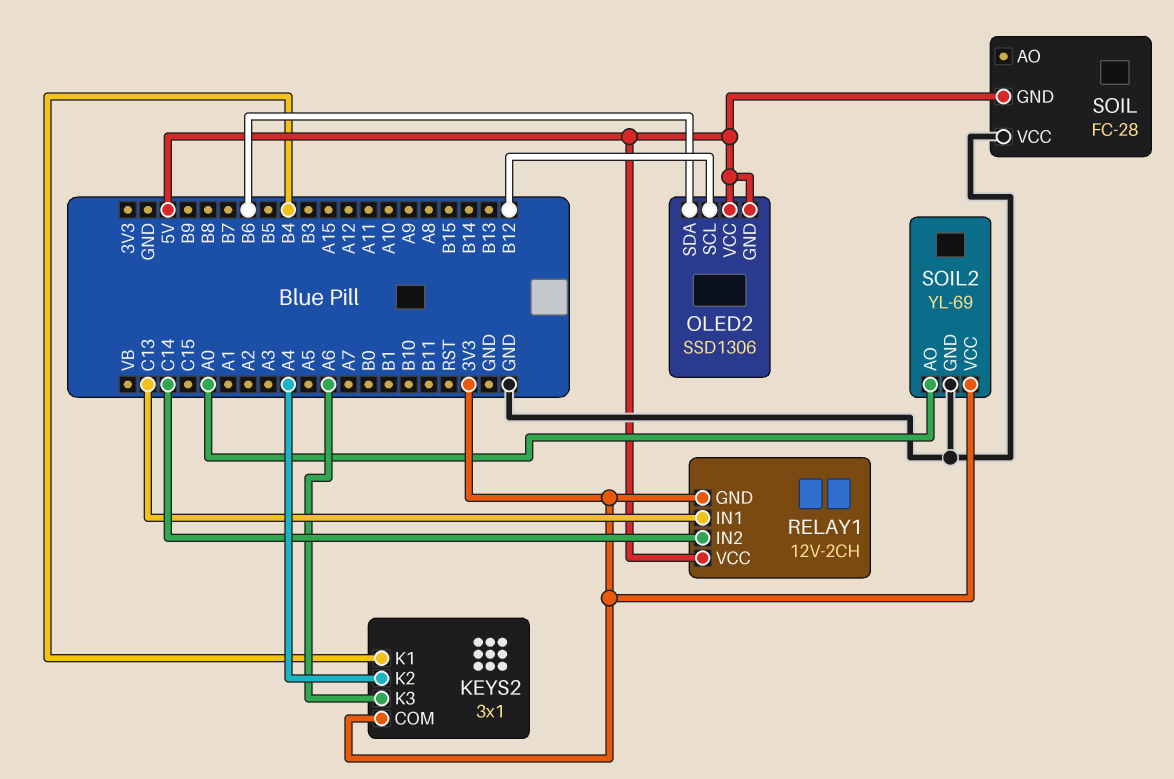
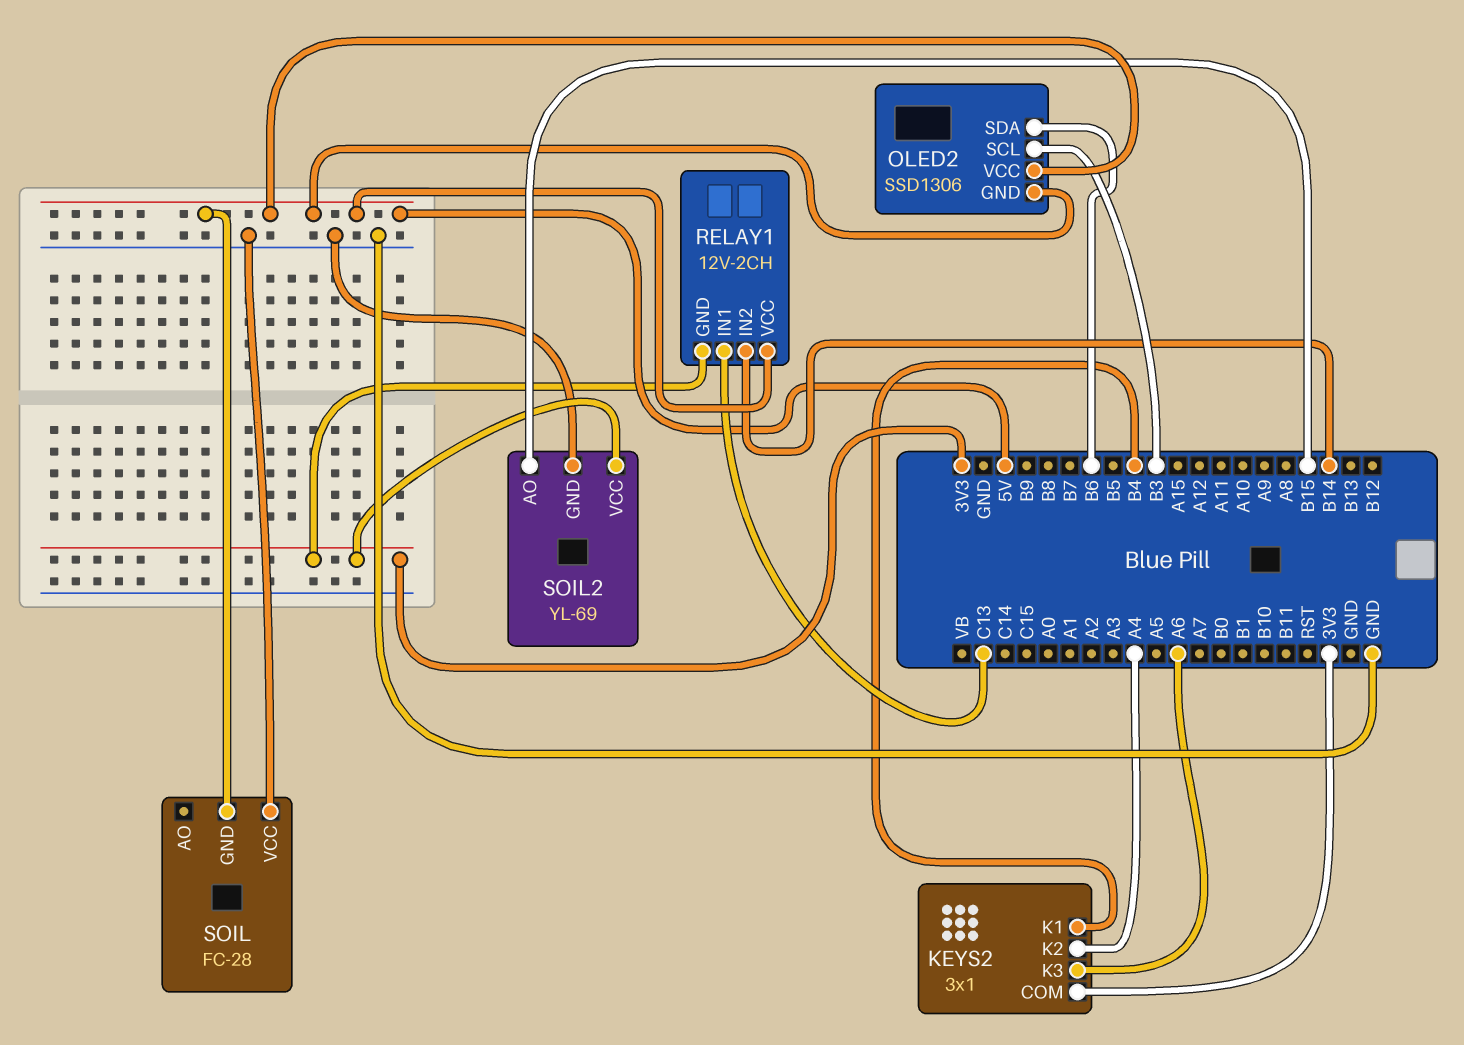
OLED2 pin SCL: B12 -> B3
RELAY1 pin IN2: C14 -> B14
SOIL2 pin AO: A0 -> B15

